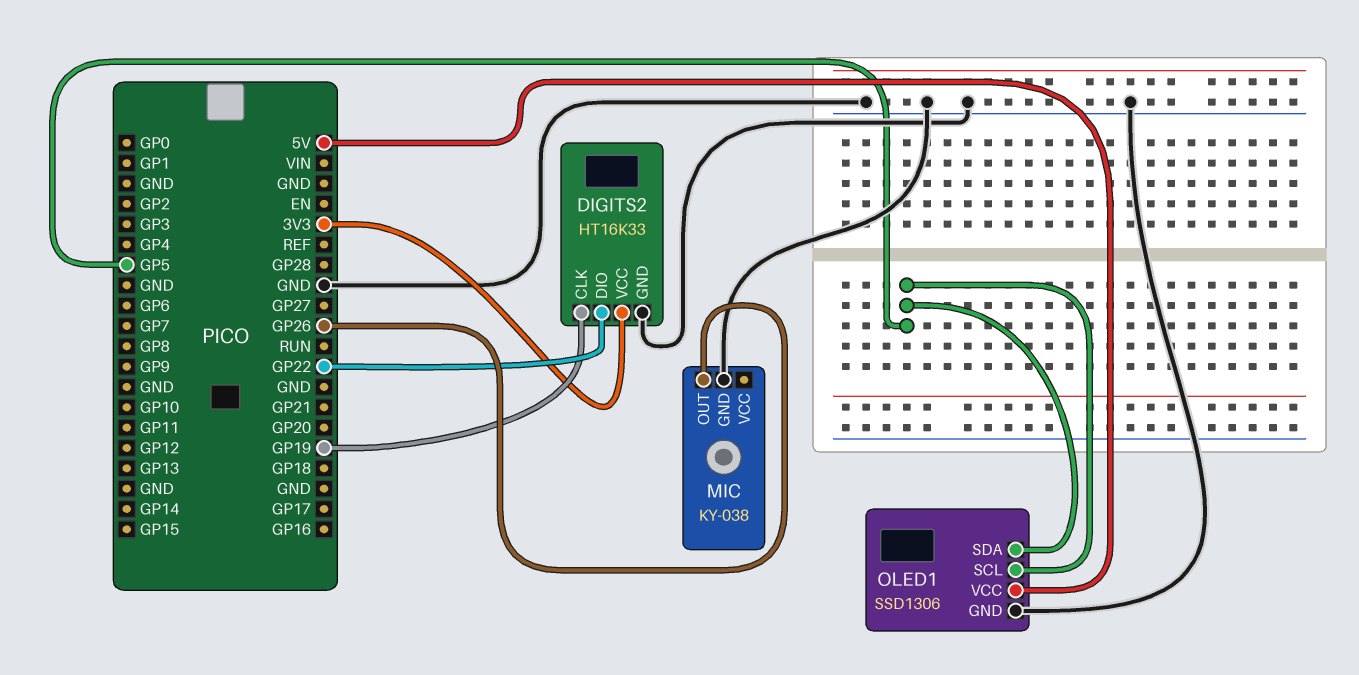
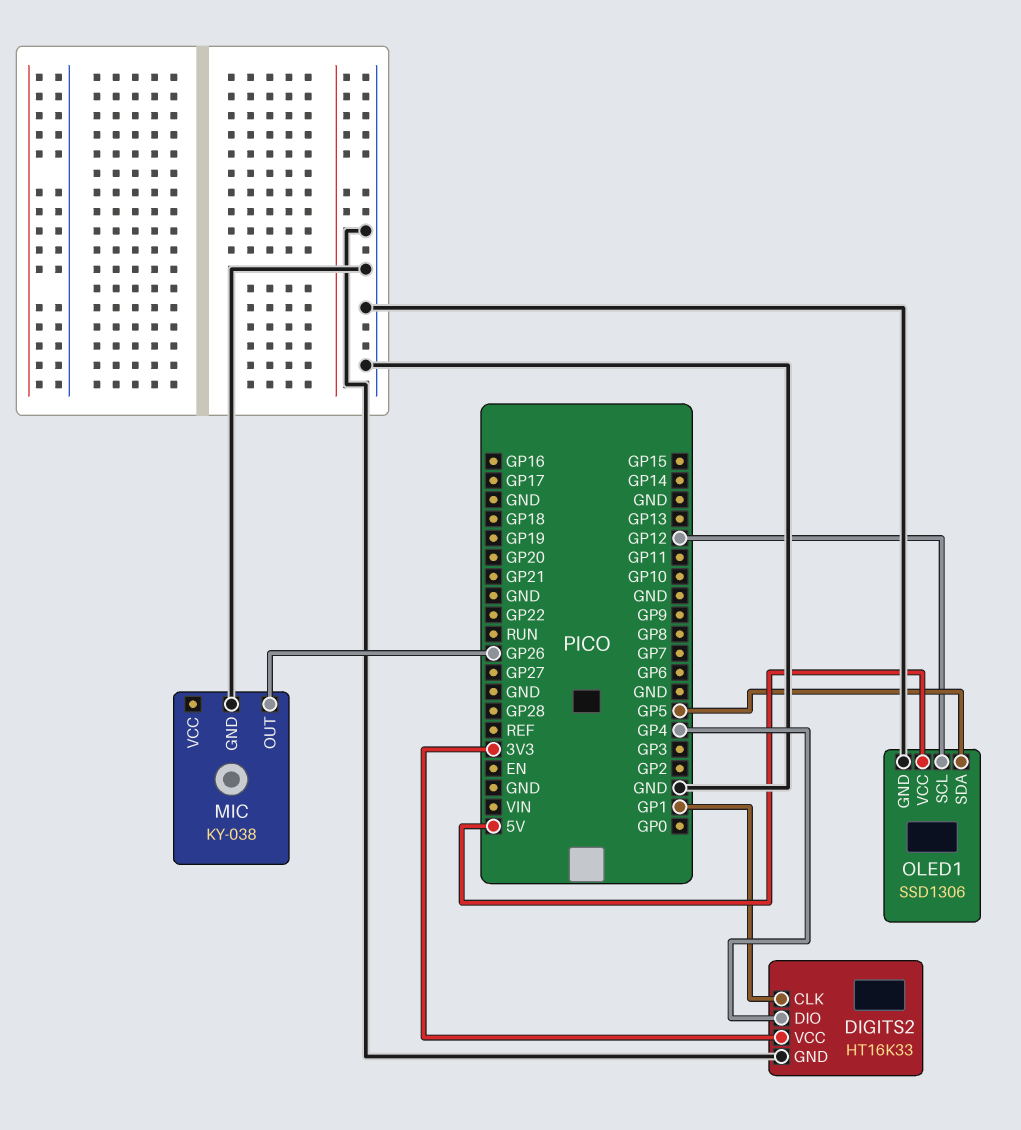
DIGITS2 pin CLK: GP19 -> GP1
DIGITS2 pin DIO: GP22 -> GP4
OLED1 pin SCL: GP5 -> GP12

